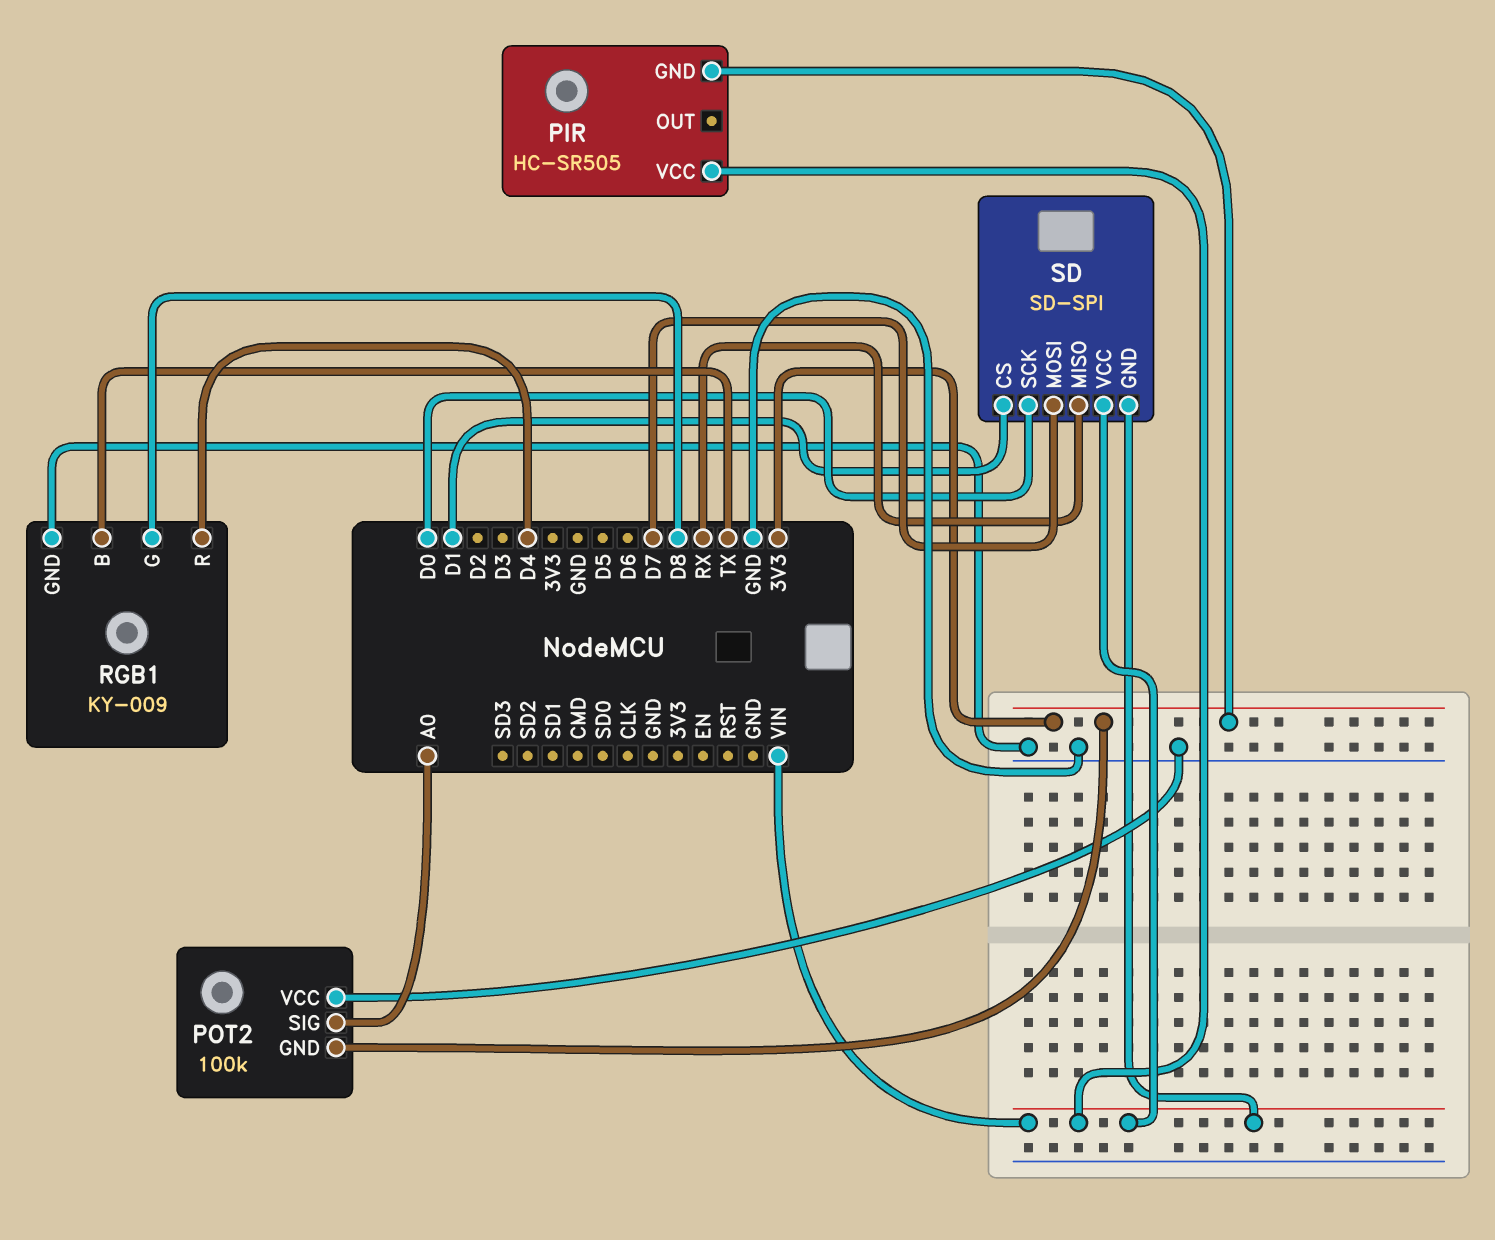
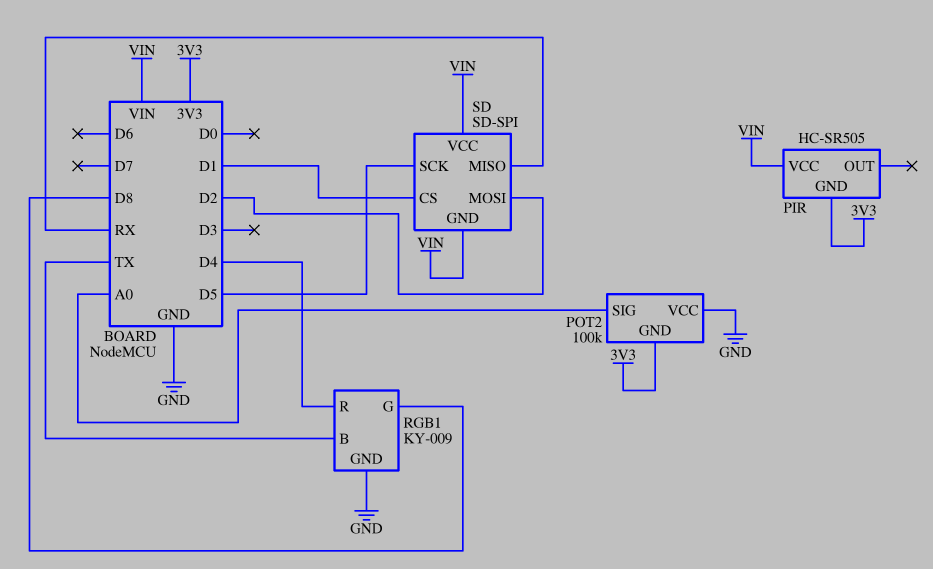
SD pin MOSI: D7 -> D2
SD pin SCK: D0 -> D5

